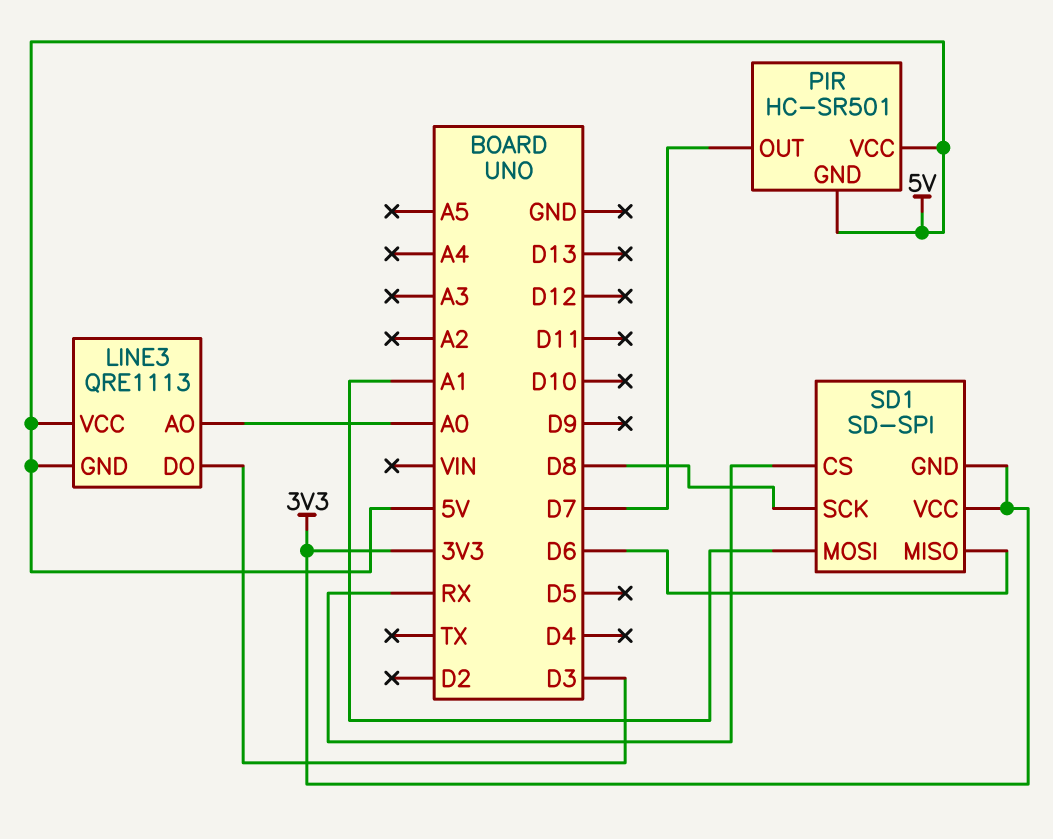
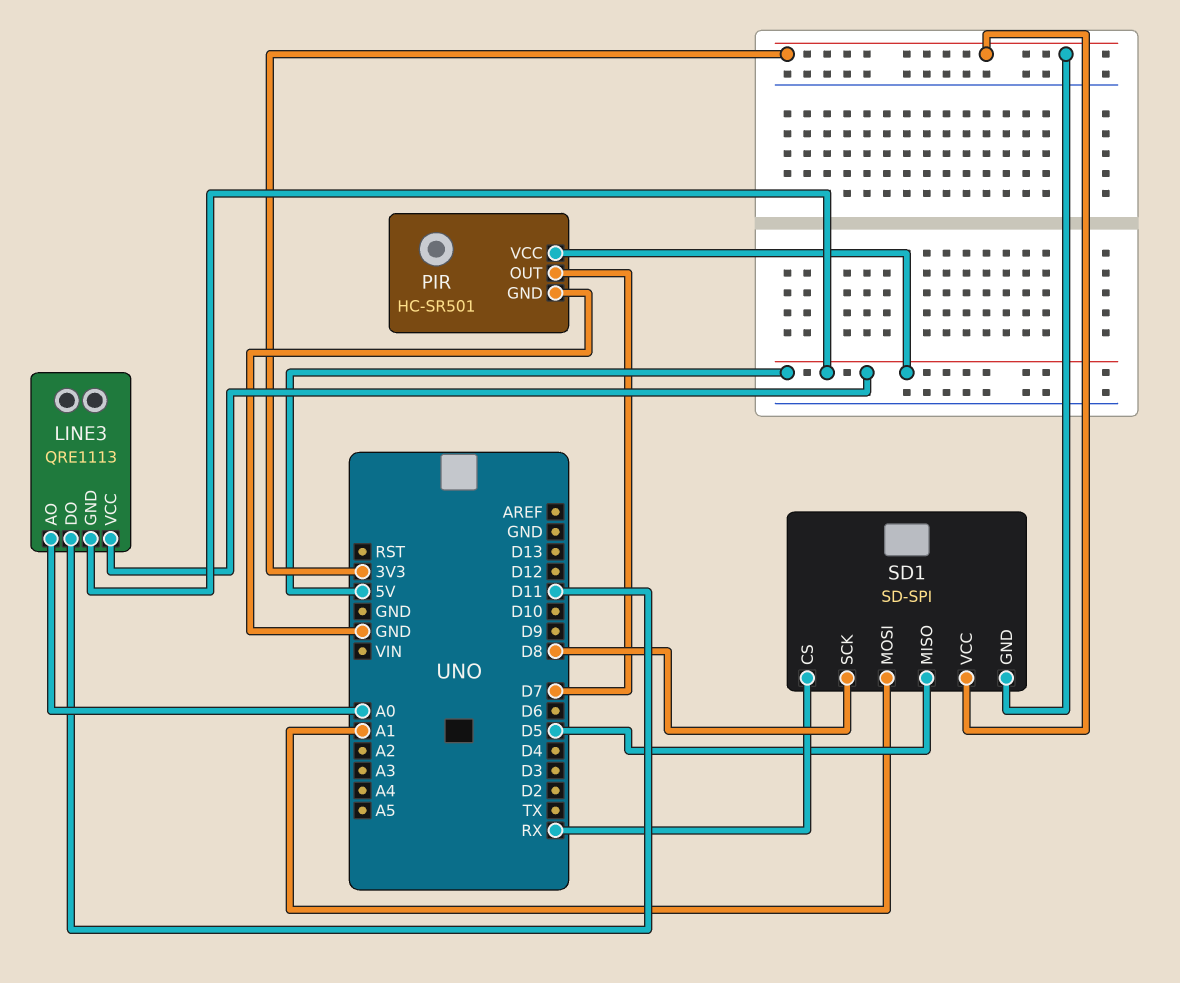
LINE3 pin DO: D3 -> D11
PIR pin GND: 5V -> GND
SD1 pin MISO: D6 -> D5

